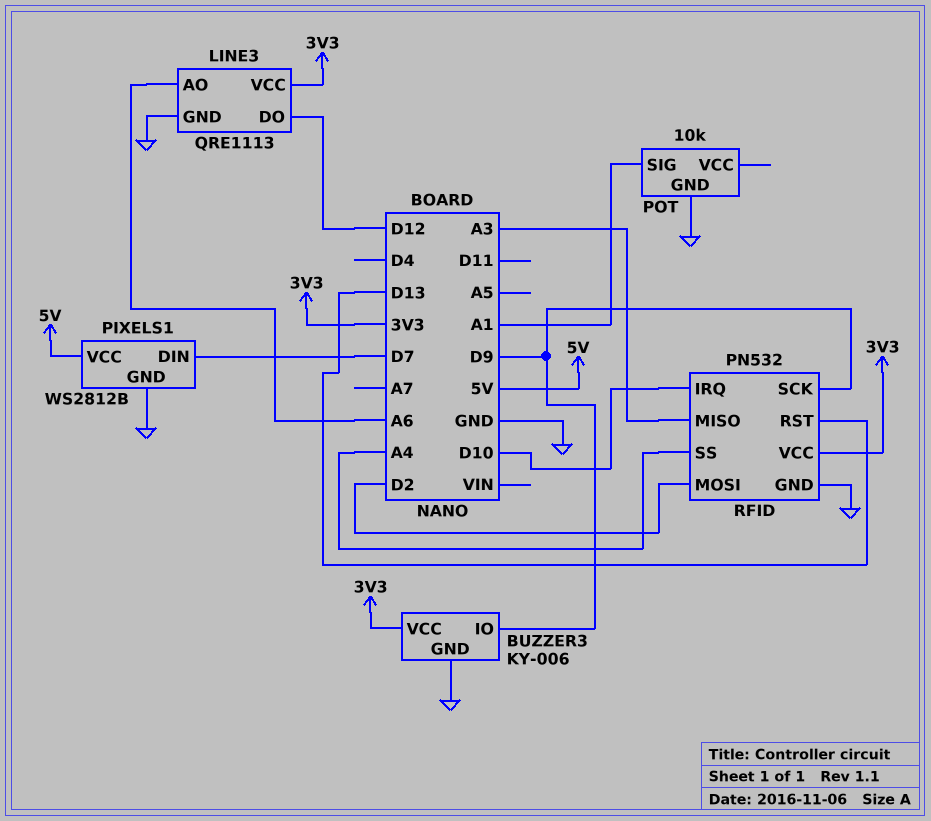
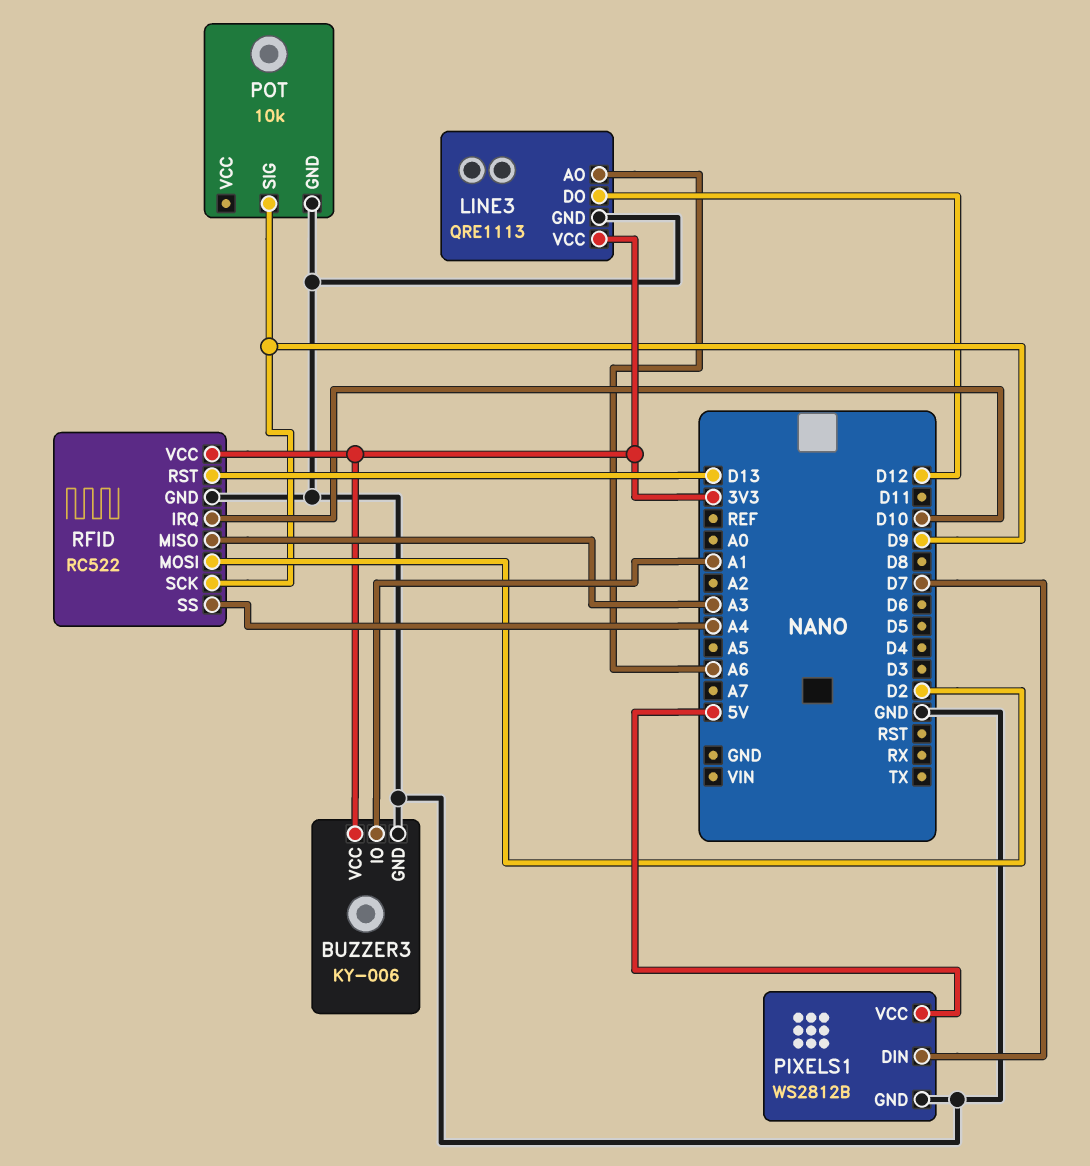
BUZZER3 pin IO: D9 -> A1
POT pin SIG: A1 -> D9
RFID: PN532 -> RC522

